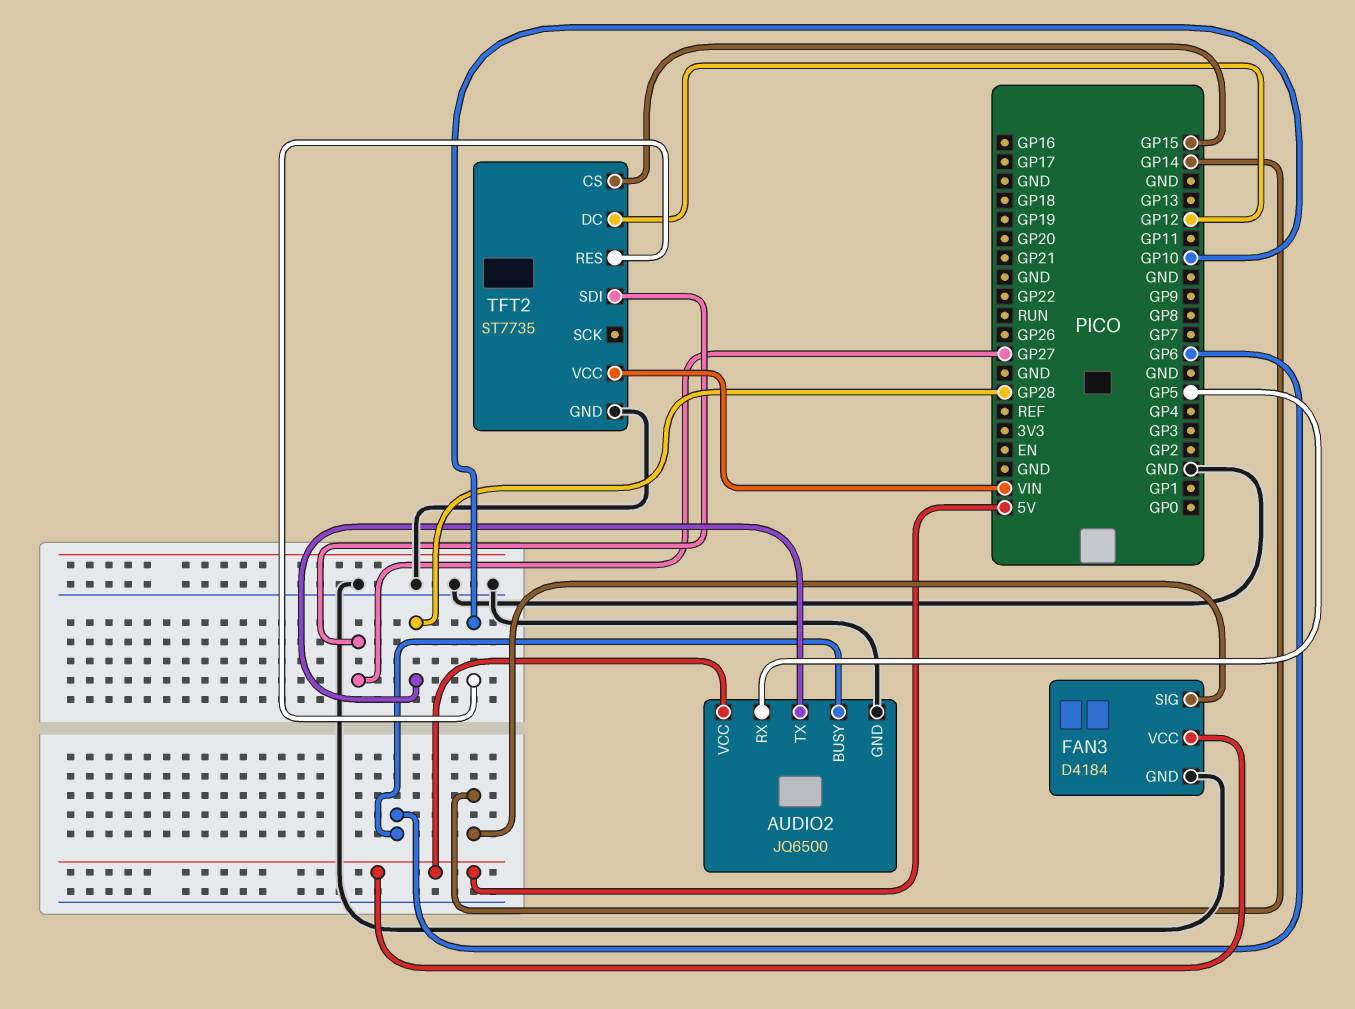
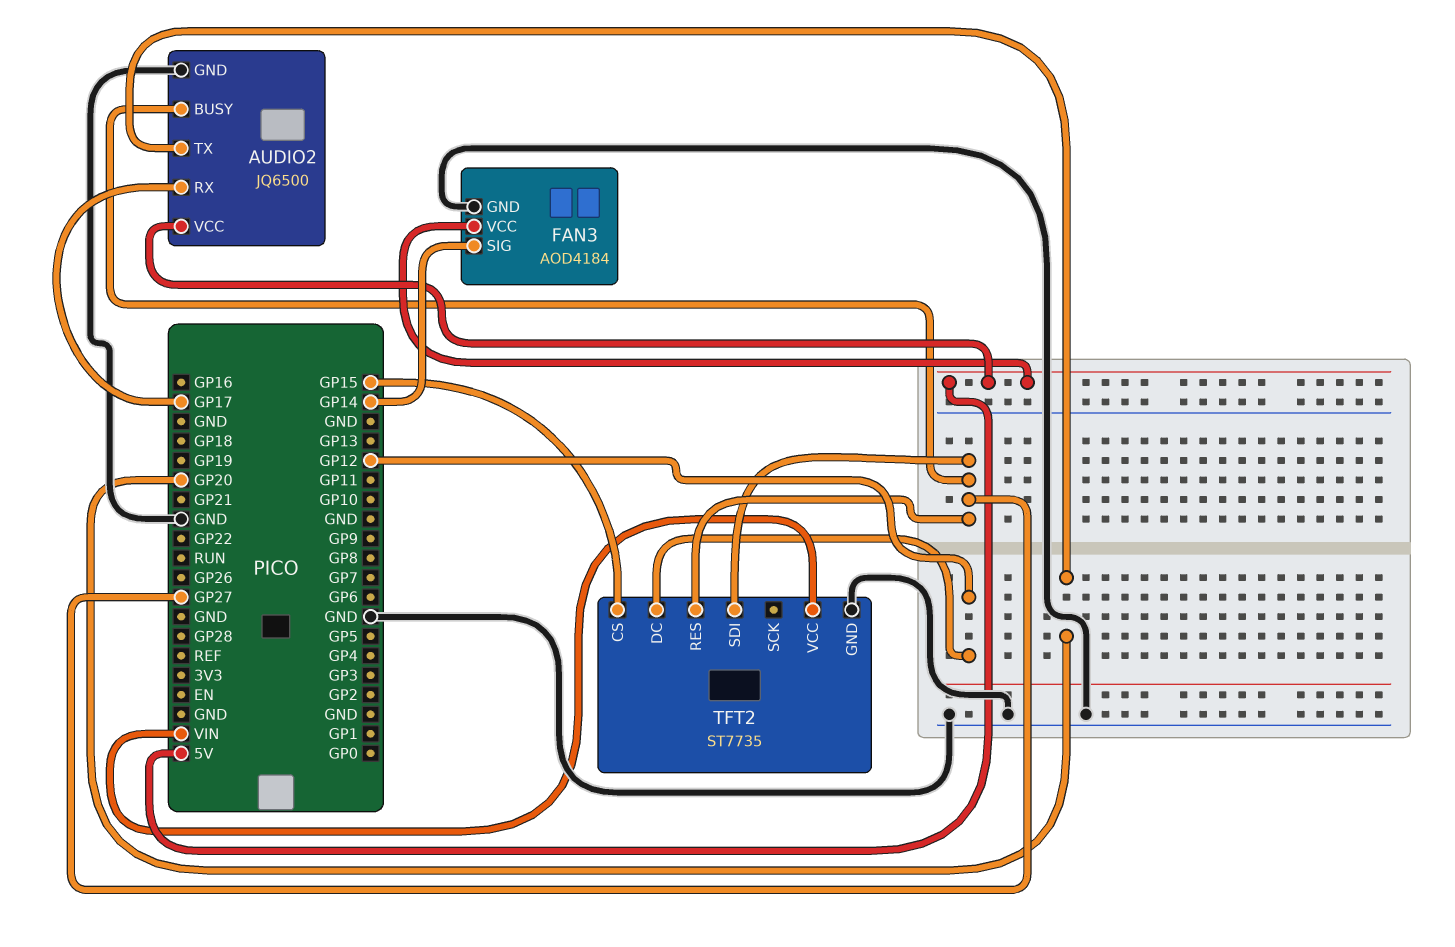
AUDIO2 pin BUSY: GP6 -> GP27
AUDIO2 pin RX: GP5 -> GP17
AUDIO2 pin TX: GP28 -> GP20
FAN3: D4184 -> AOD4184
TFT2 pin RES: GP10 -> GP27

